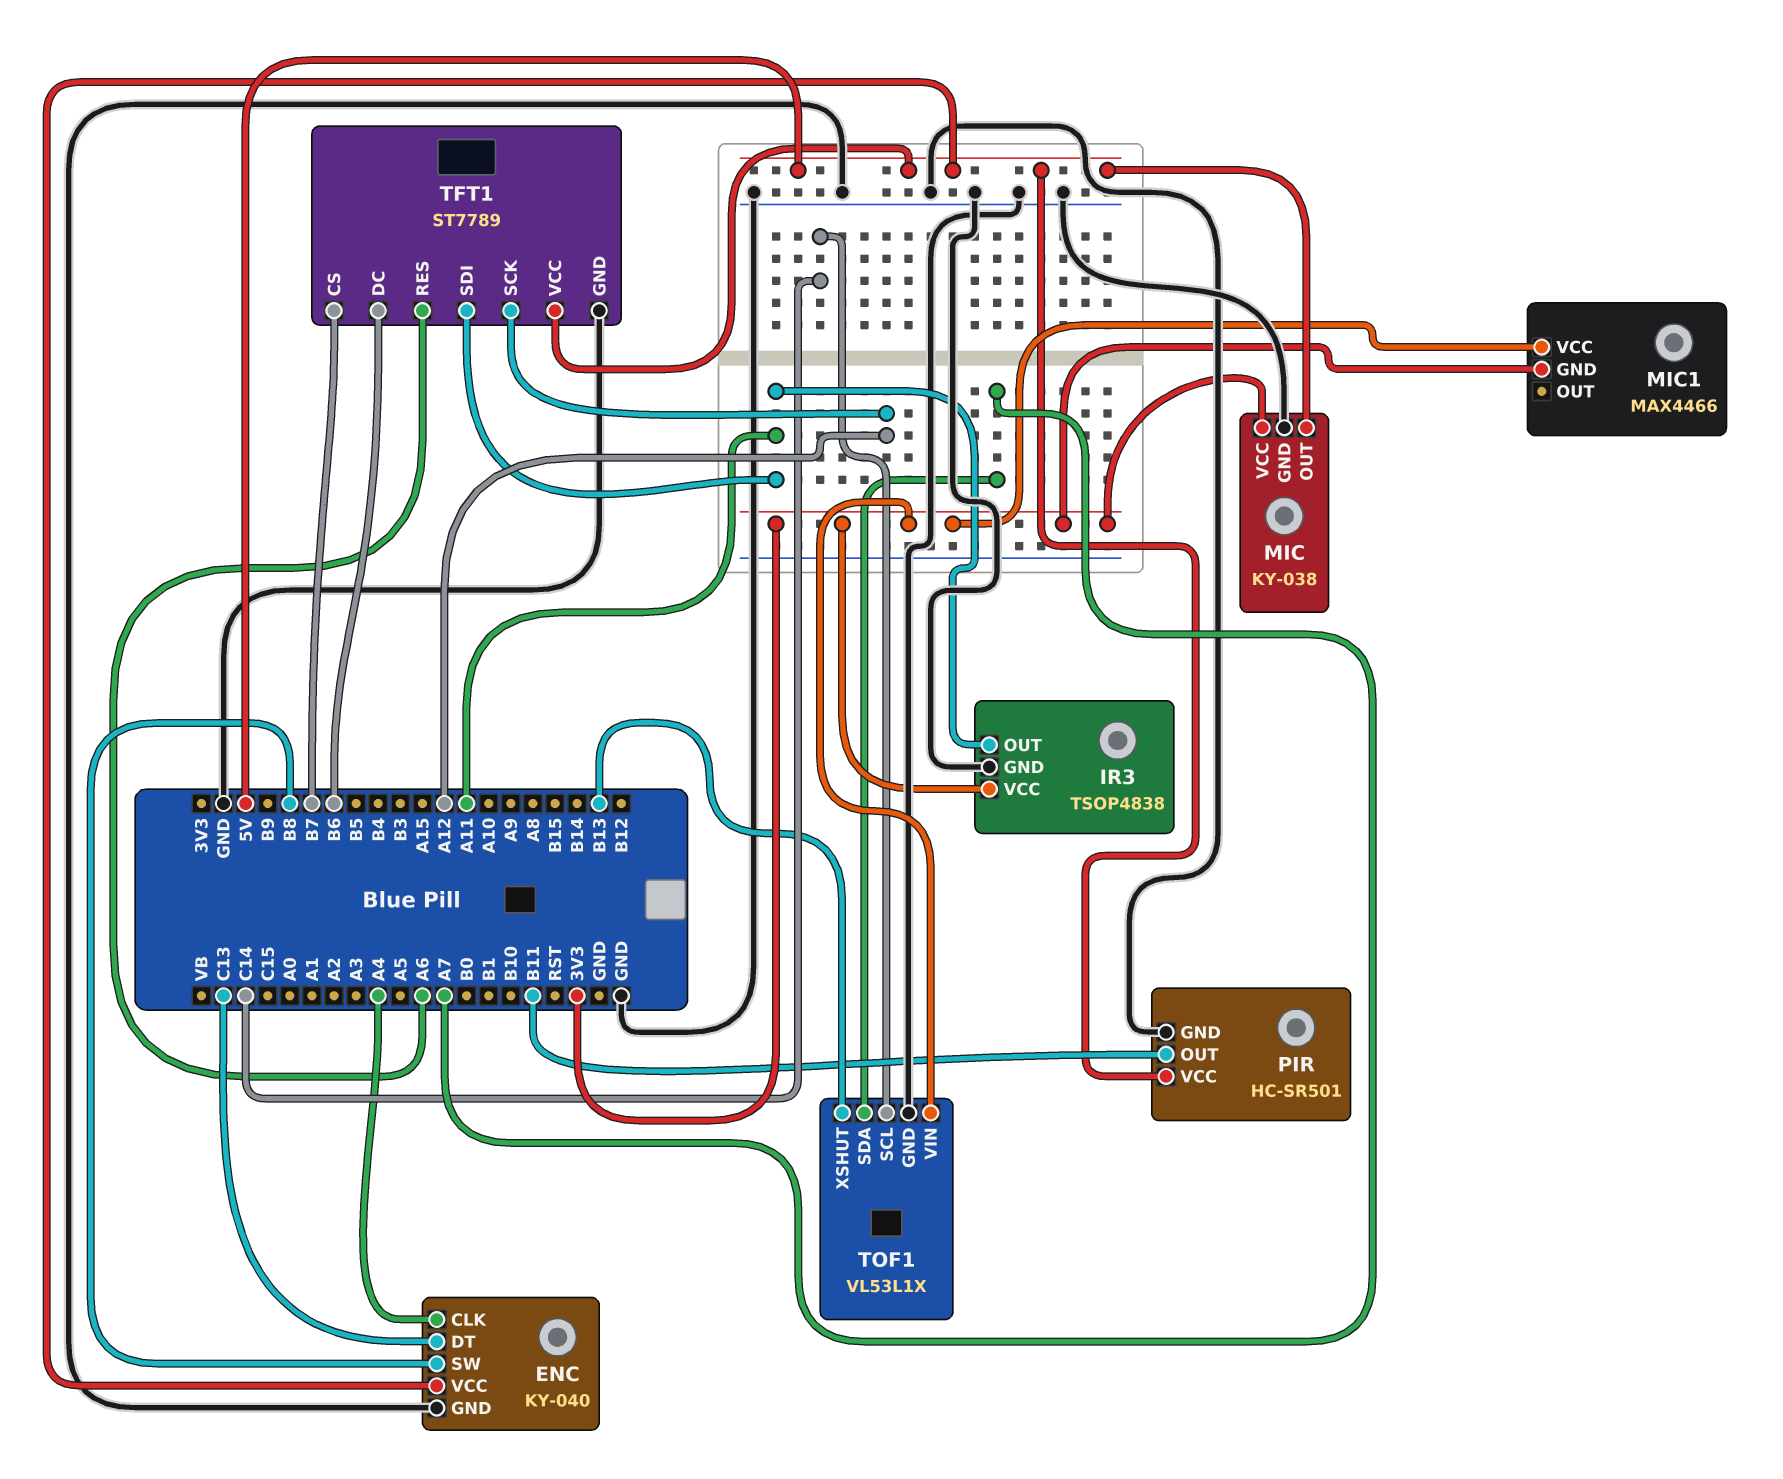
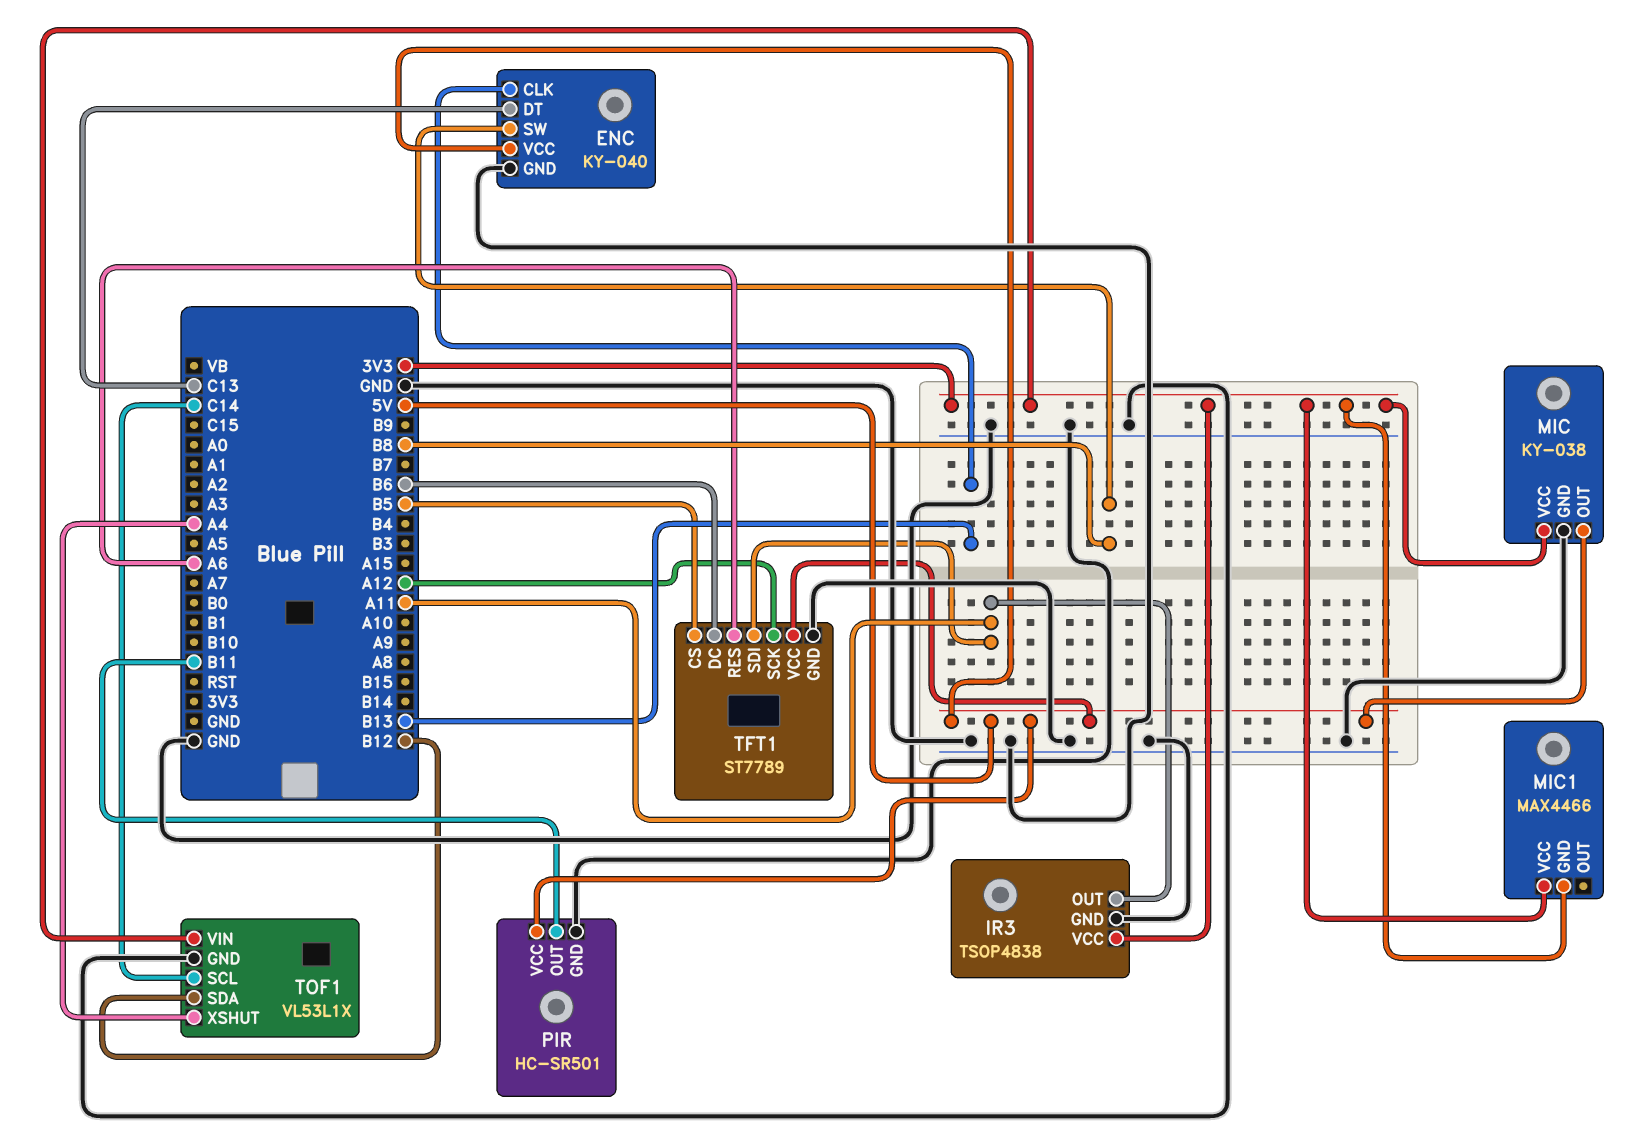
ENC pin CLK: A4 -> B13
TFT1 pin CS: B7 -> B5
TOF1 pin SDA: A7 -> B12
TOF1 pin XSHUT: B13 -> A4

